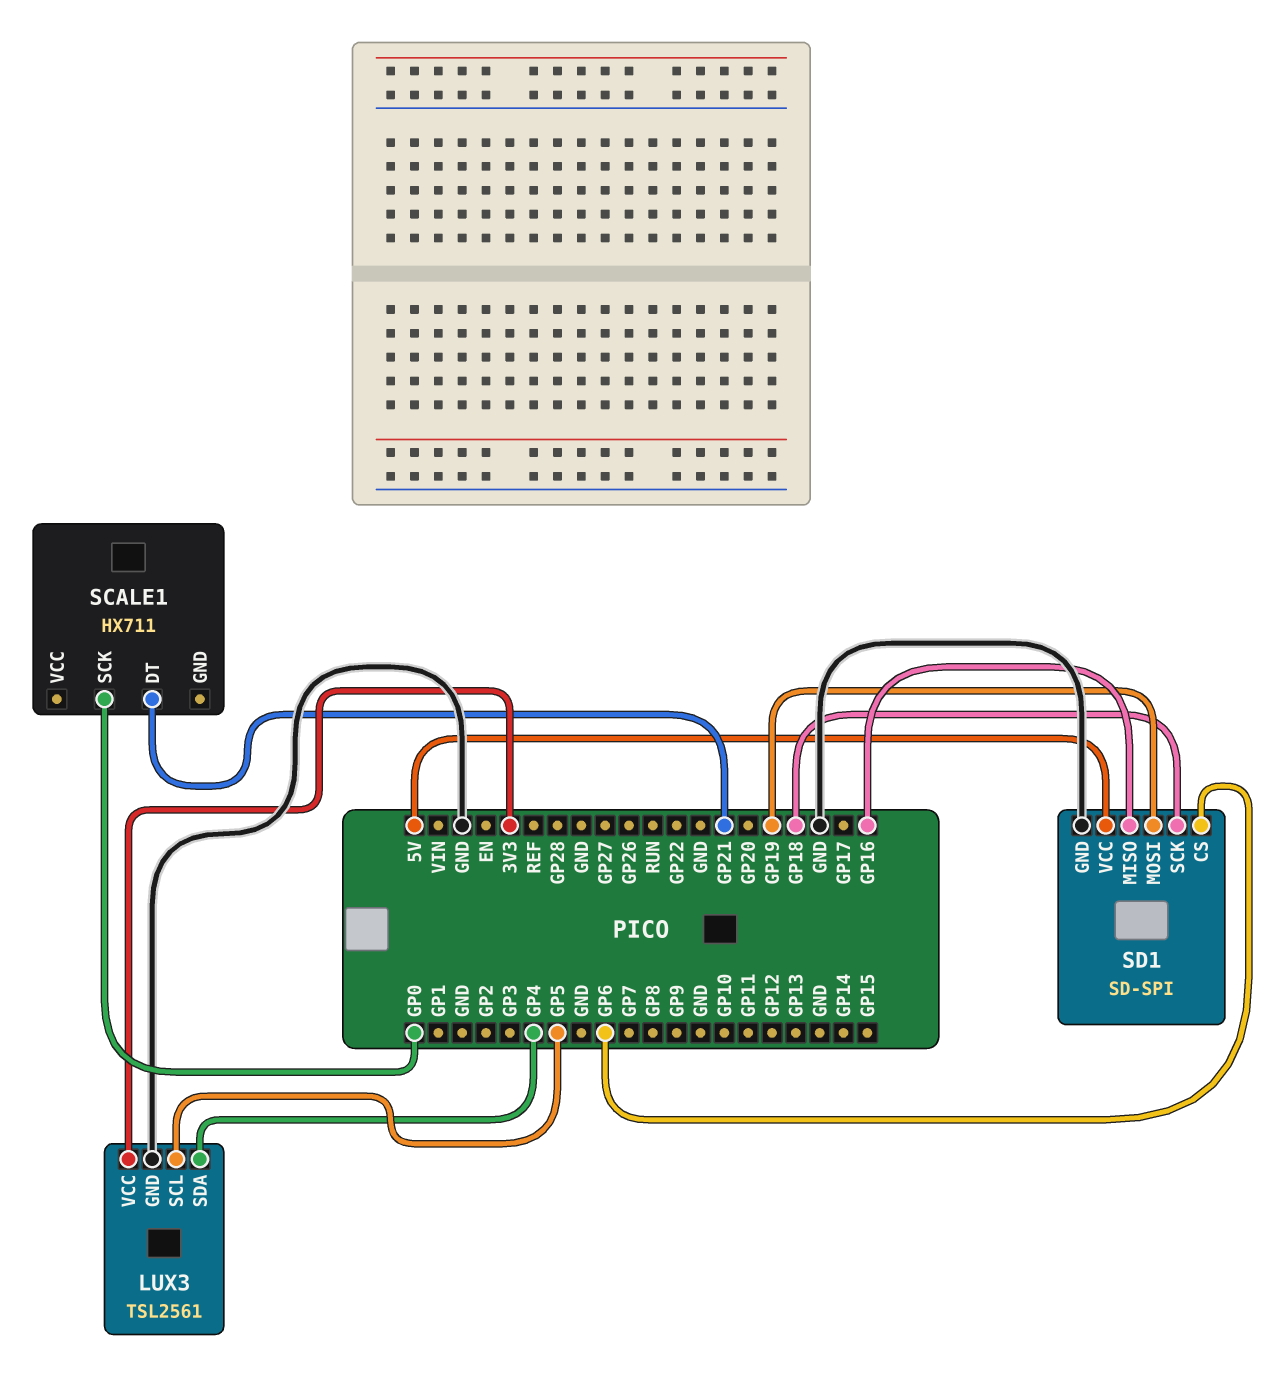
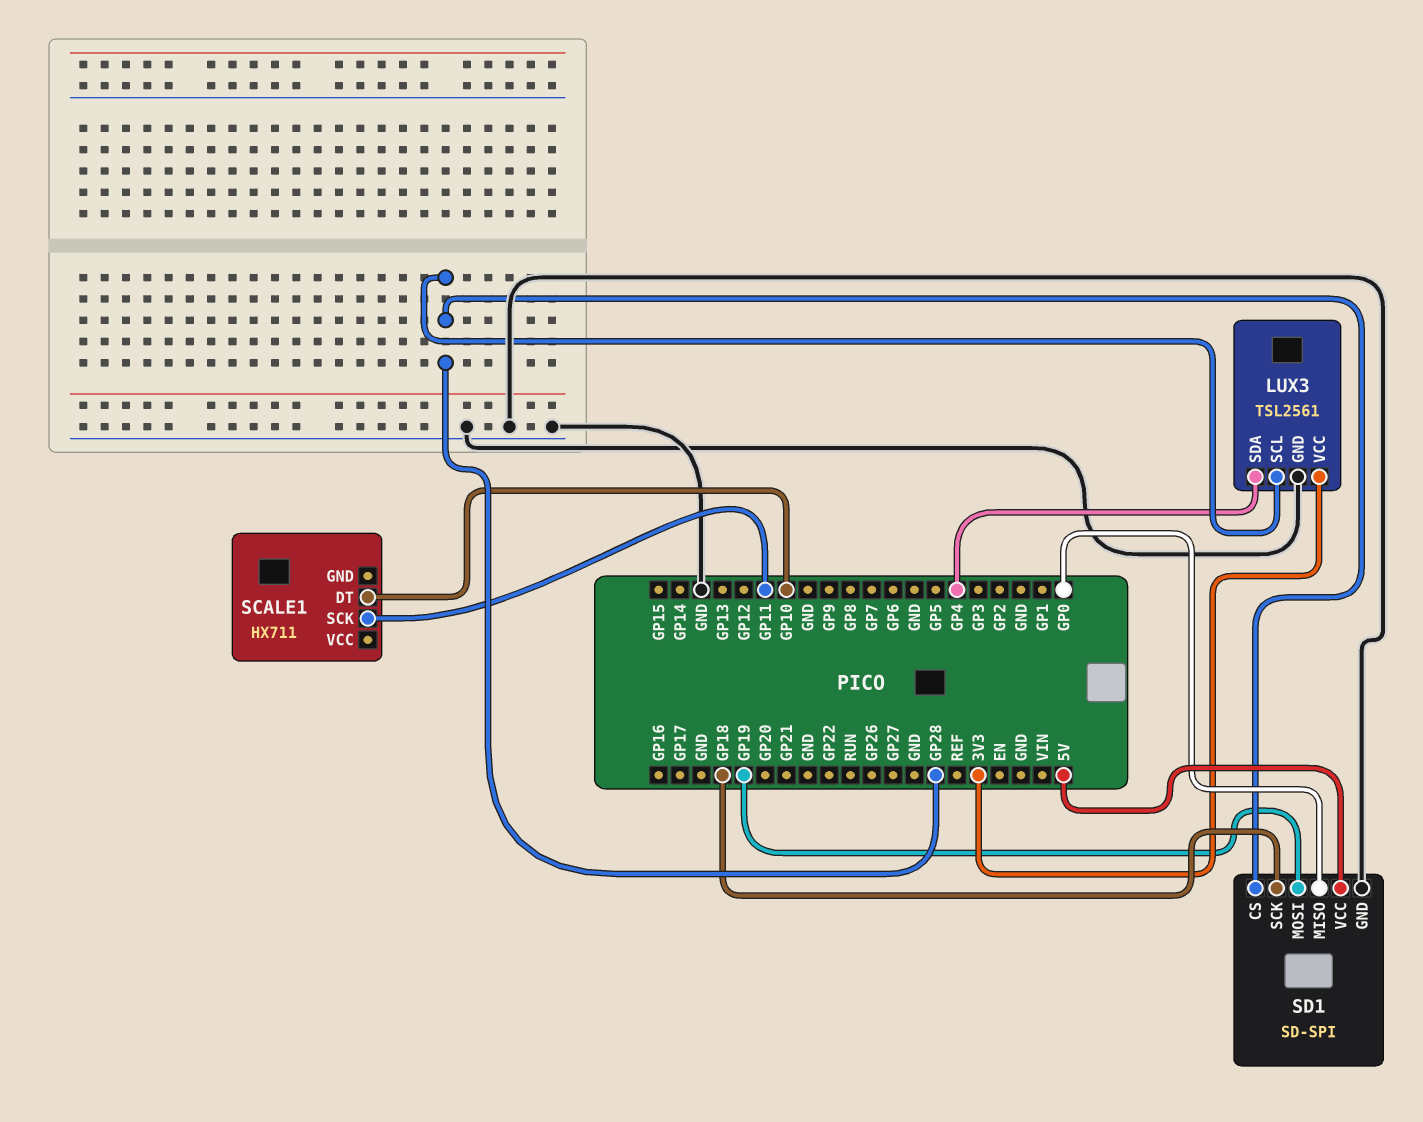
LUX3 pin SCL: GP5 -> GP28
SCALE1 pin DT: GP21 -> GP10
SCALE1 pin SCK: GP0 -> GP11
SD1 pin CS: GP6 -> GP28
SD1 pin MISO: GP16 -> GP0

